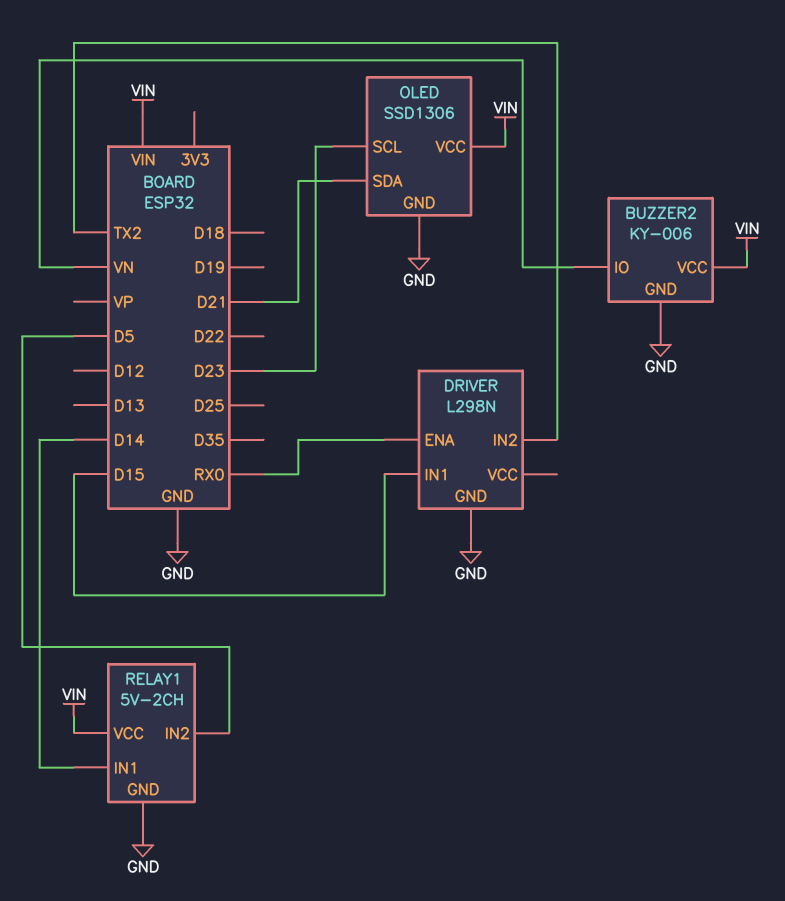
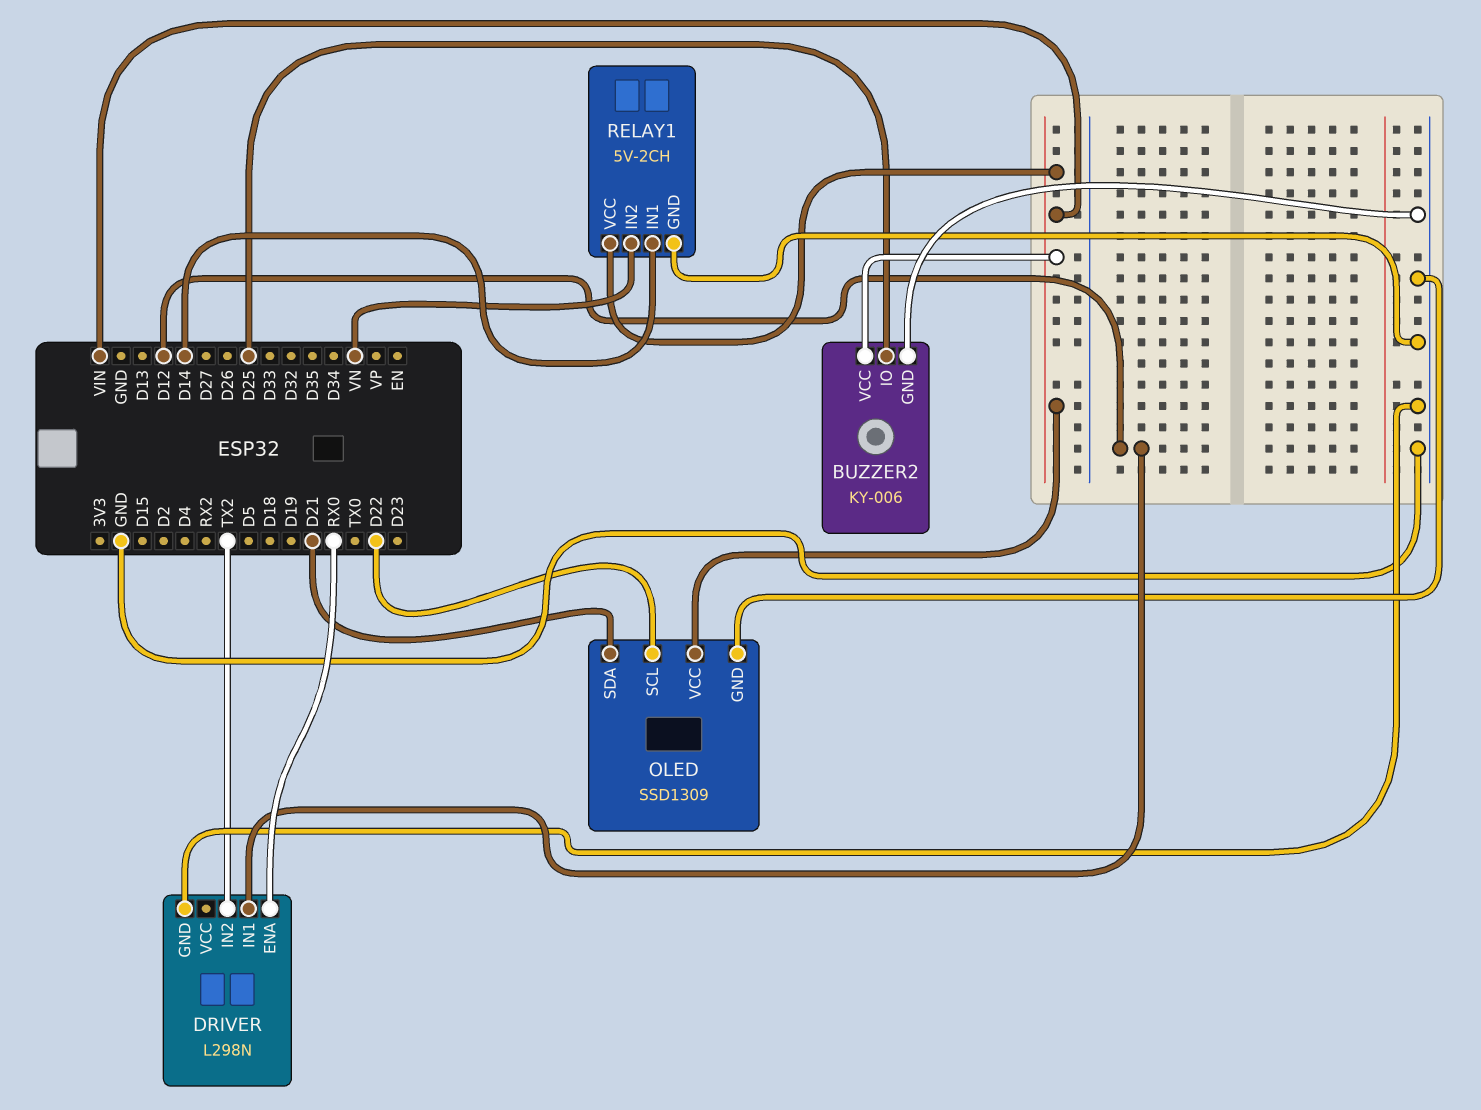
BUZZER2 pin IO: VN -> D25
DRIVER pin IN1: D15 -> D12
OLED: SSD1306 -> SSD1309
OLED pin SCL: D23 -> D22
RELAY1 pin IN2: D5 -> VN

